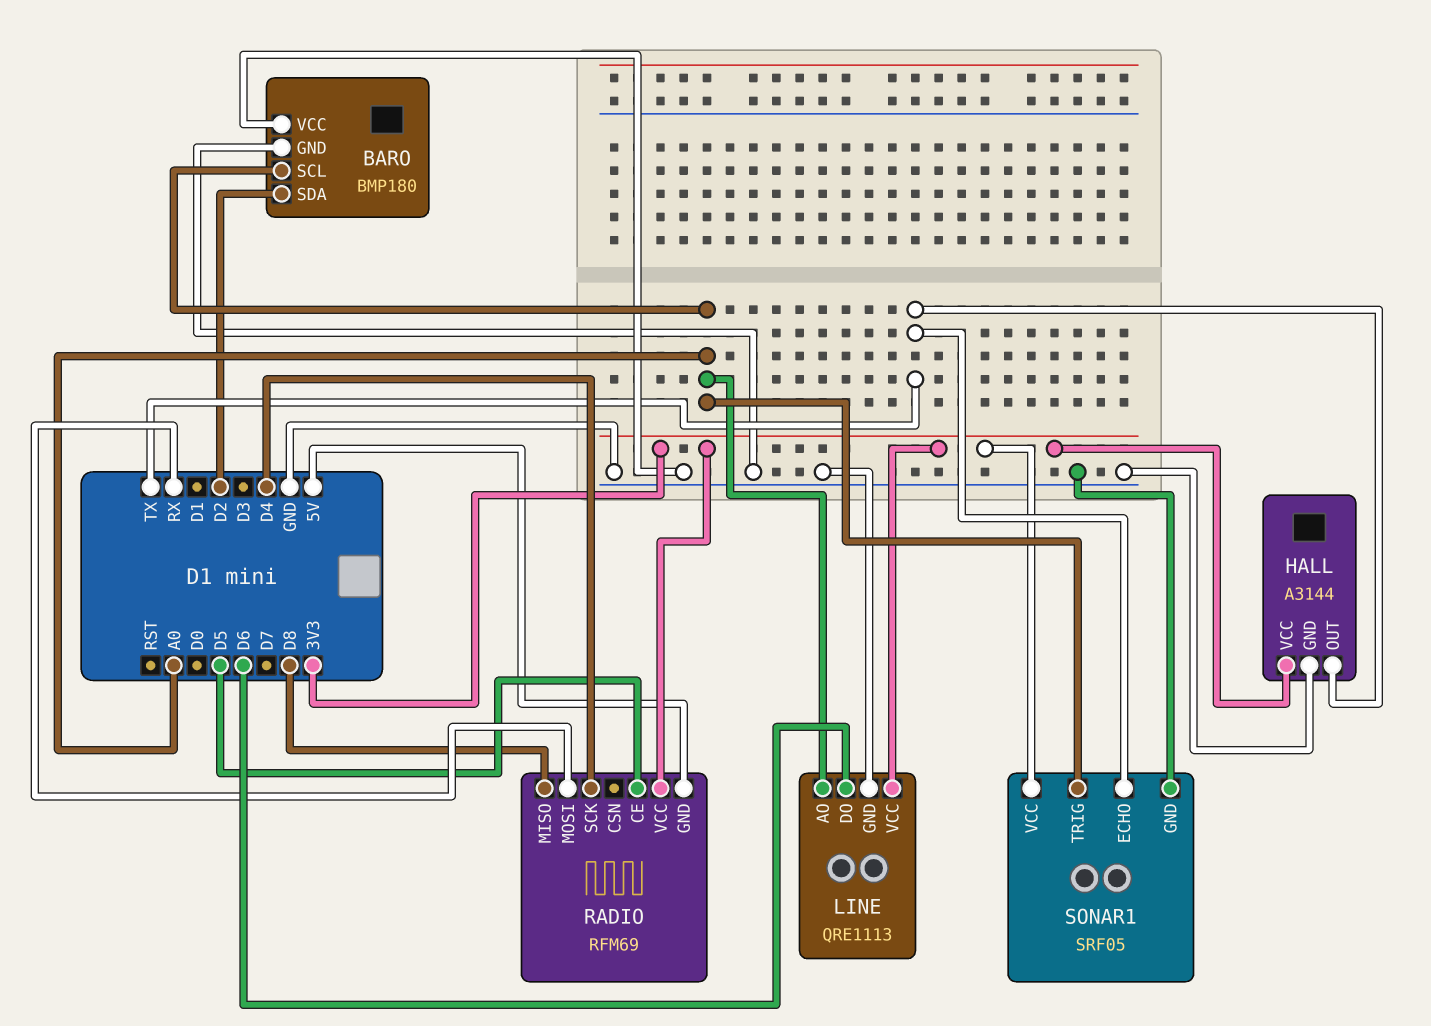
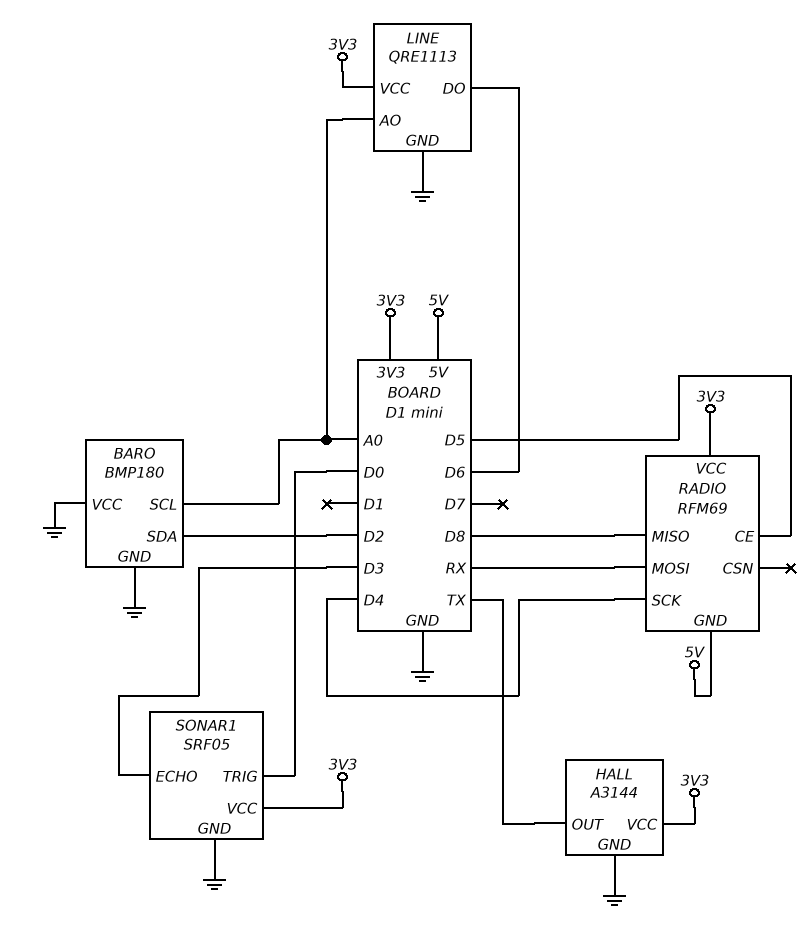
SONAR1 pin ECHO: TX -> D3
SONAR1 pin TRIG: A0 -> D0

